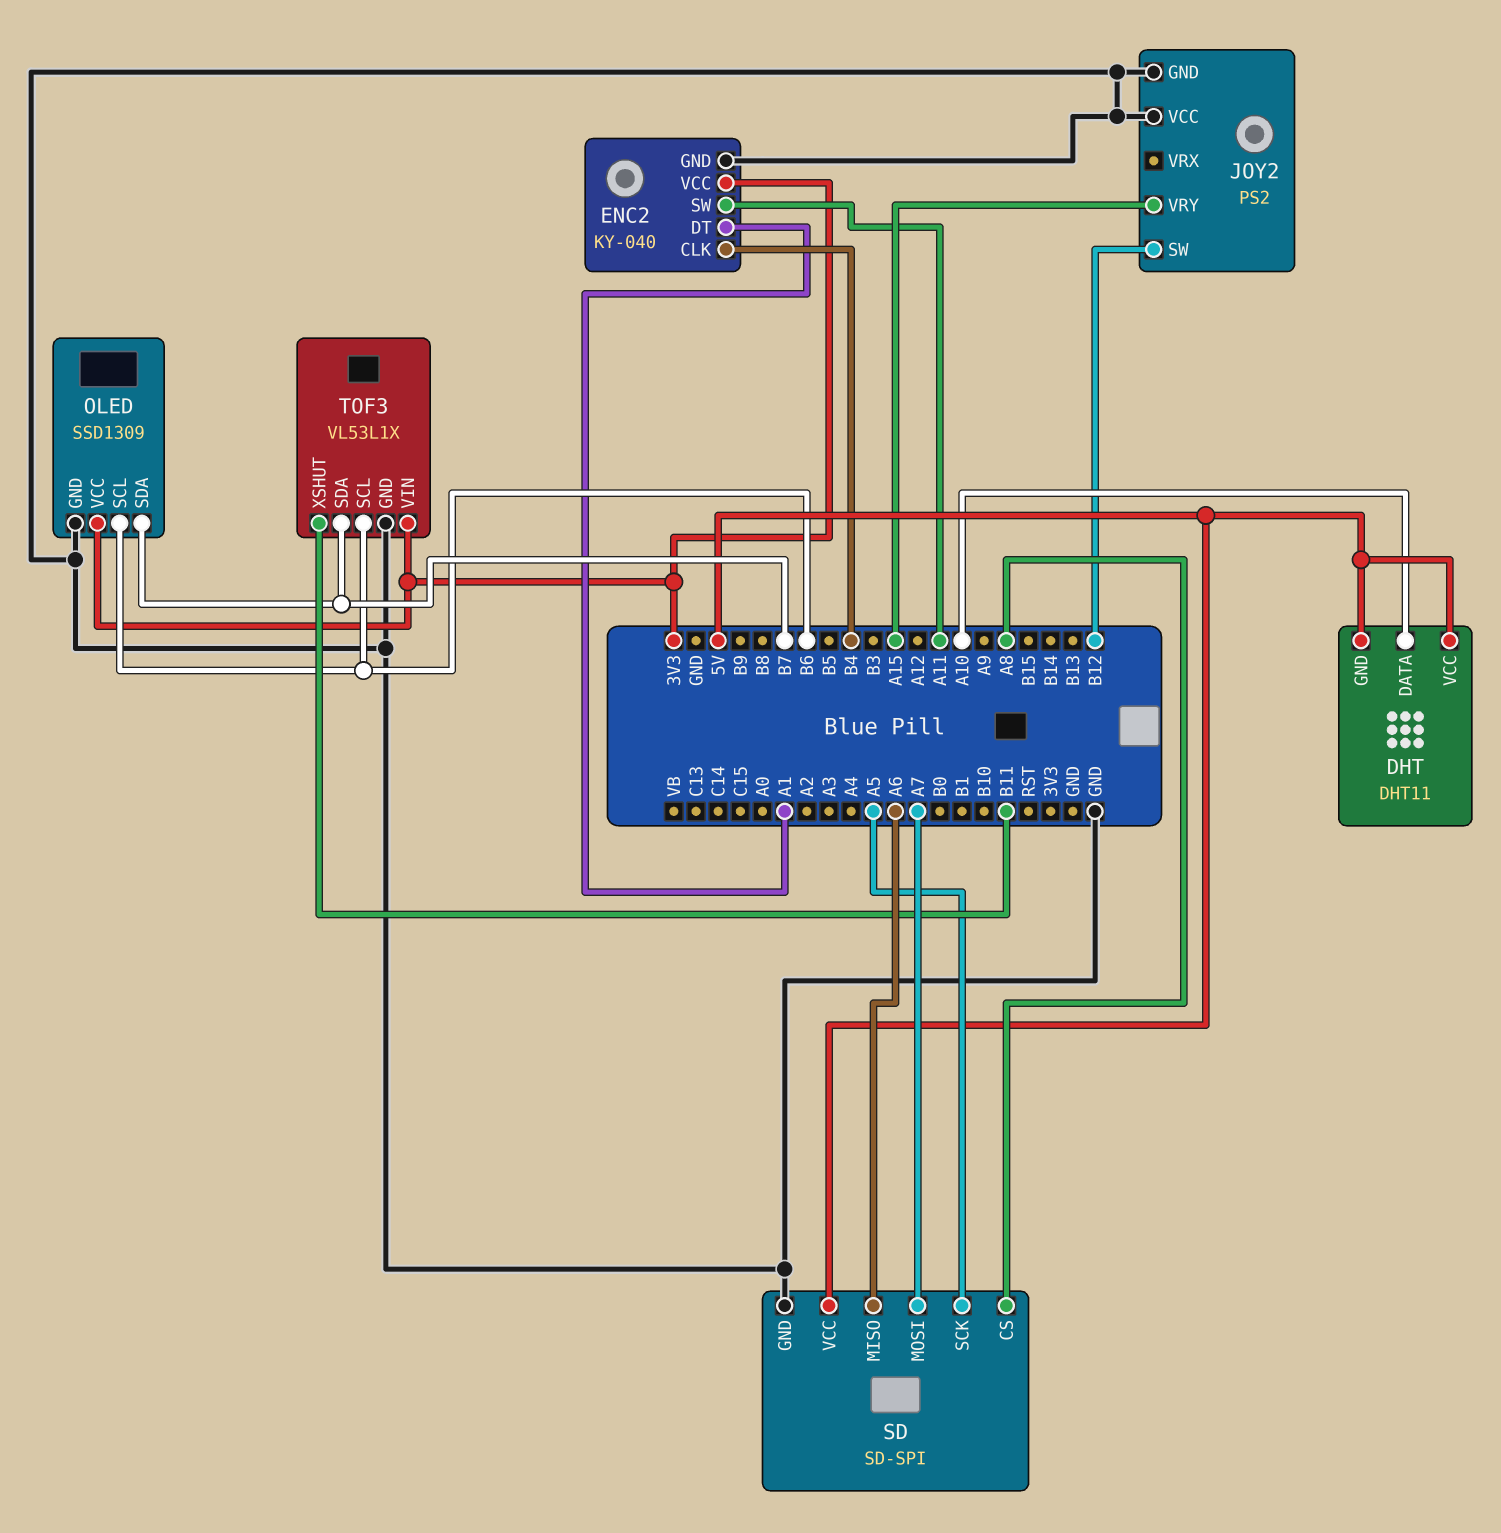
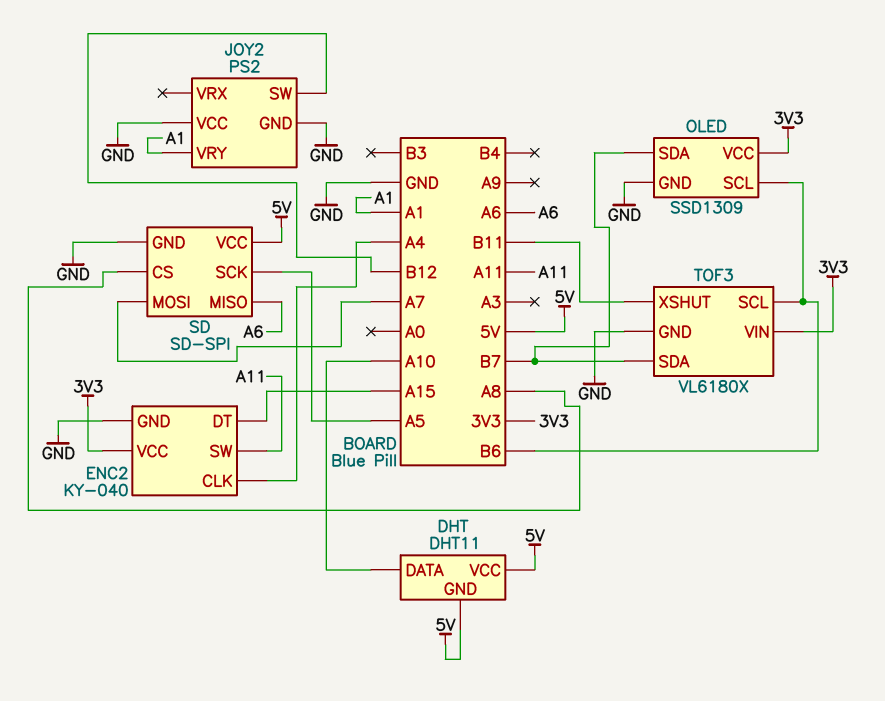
ENC2 pin CLK: B4 -> A4
ENC2 pin DT: A1 -> A15
JOY2 pin VRY: A15 -> A1
TOF3: VL53L1X -> VL6180X

